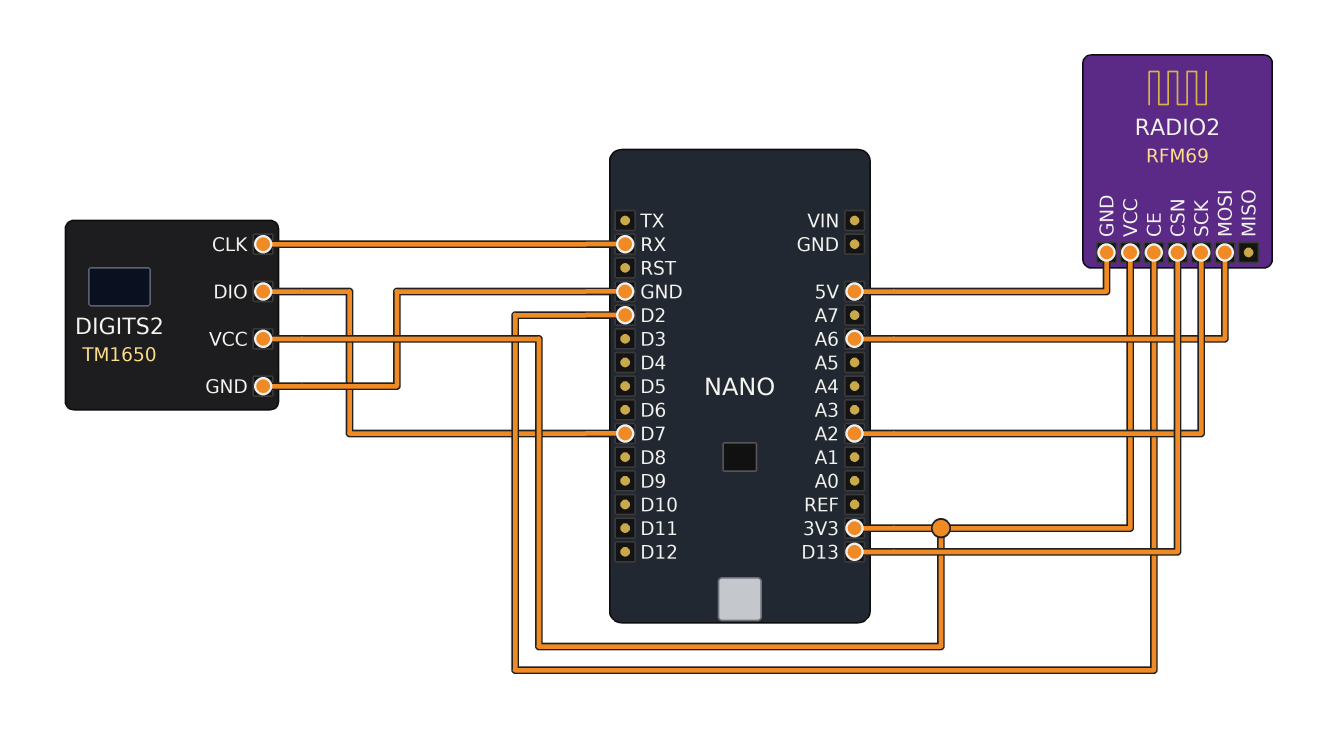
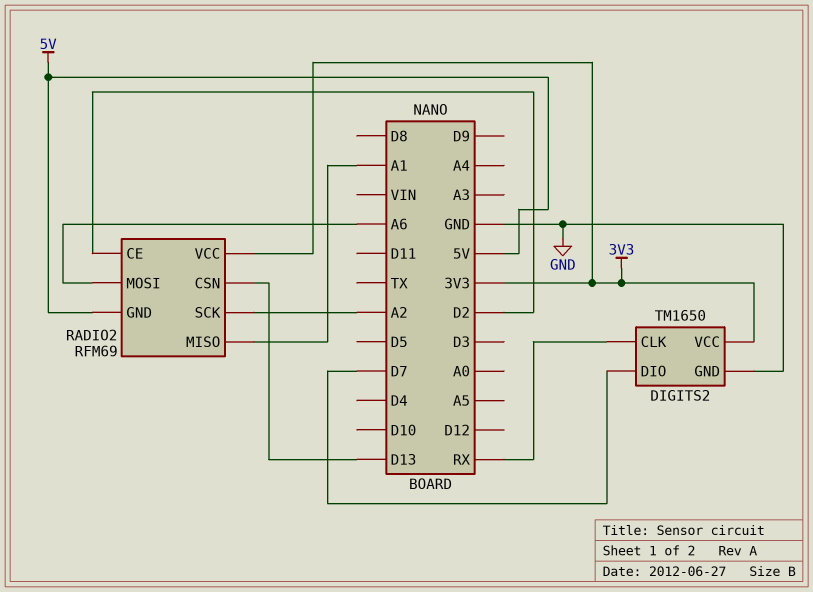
RADIO2 pin MISO: none -> A1

